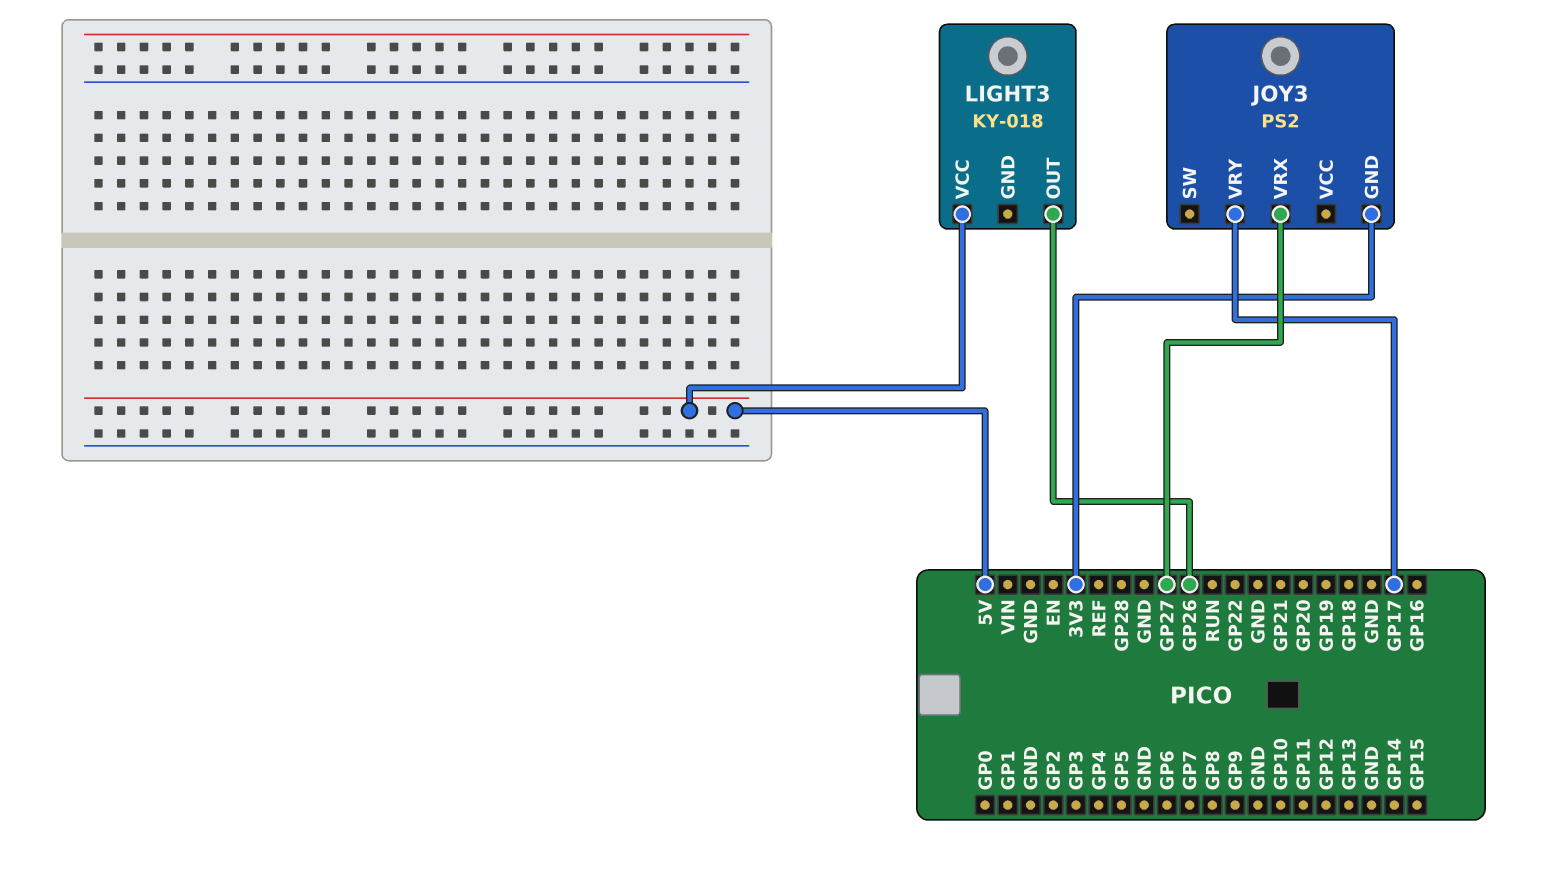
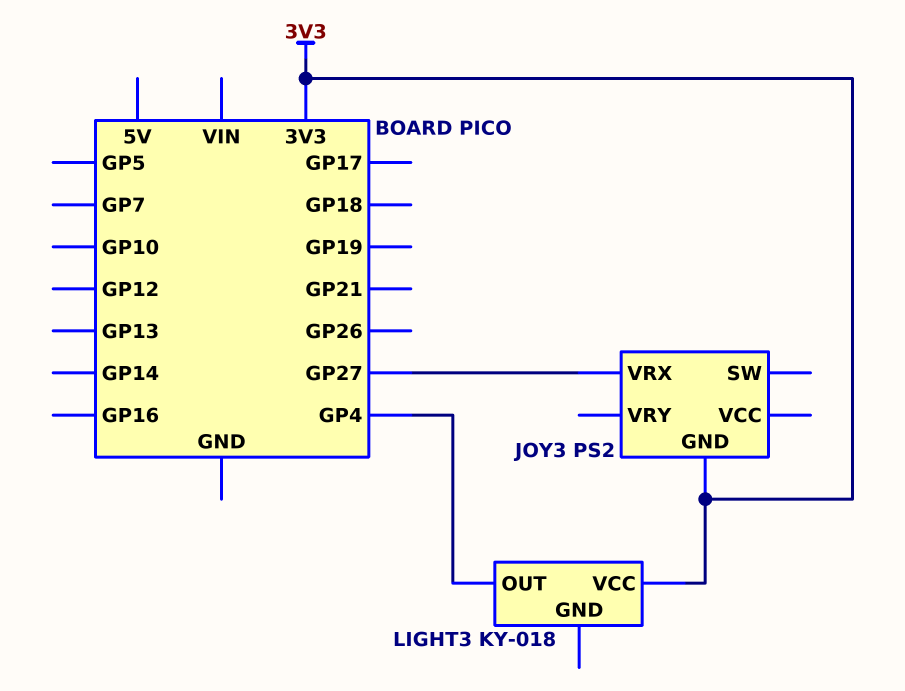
JOY3 pin VRY: GP17 -> none
LIGHT3 pin OUT: GP26 -> GP4
LIGHT3 pin VCC: 5V -> 3V3

